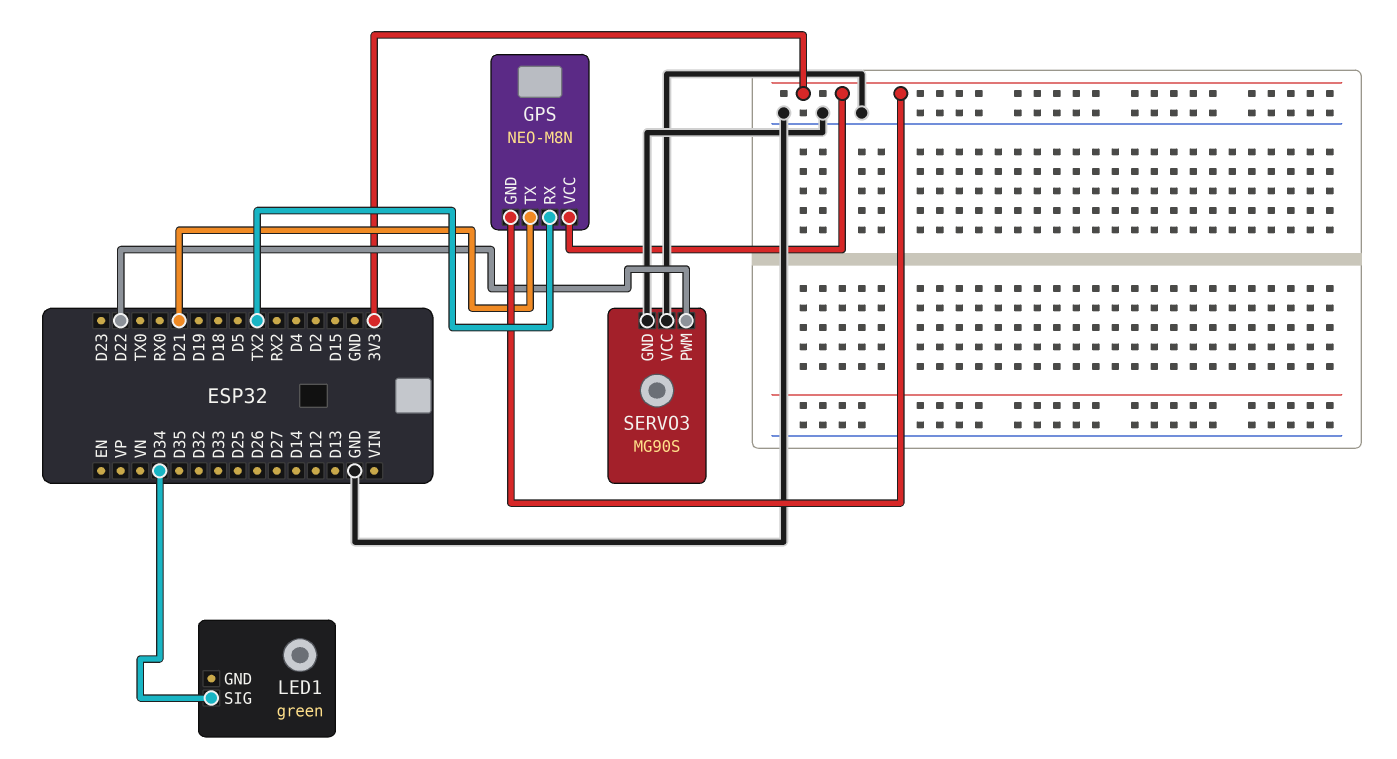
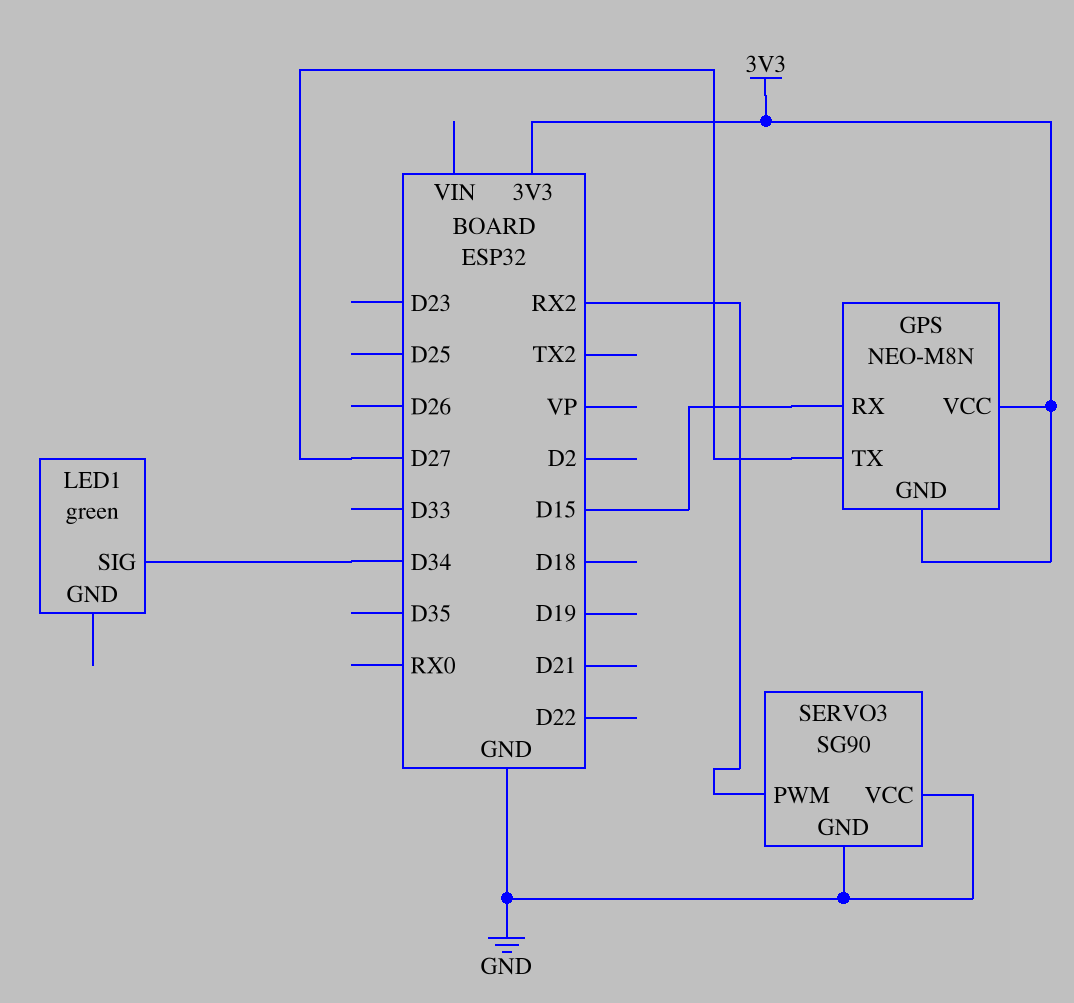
GPS pin RX: TX2 -> D15
GPS pin TX: D21 -> D27
SERVO3: MG90S -> SG90
SERVO3 pin PWM: D22 -> RX2

